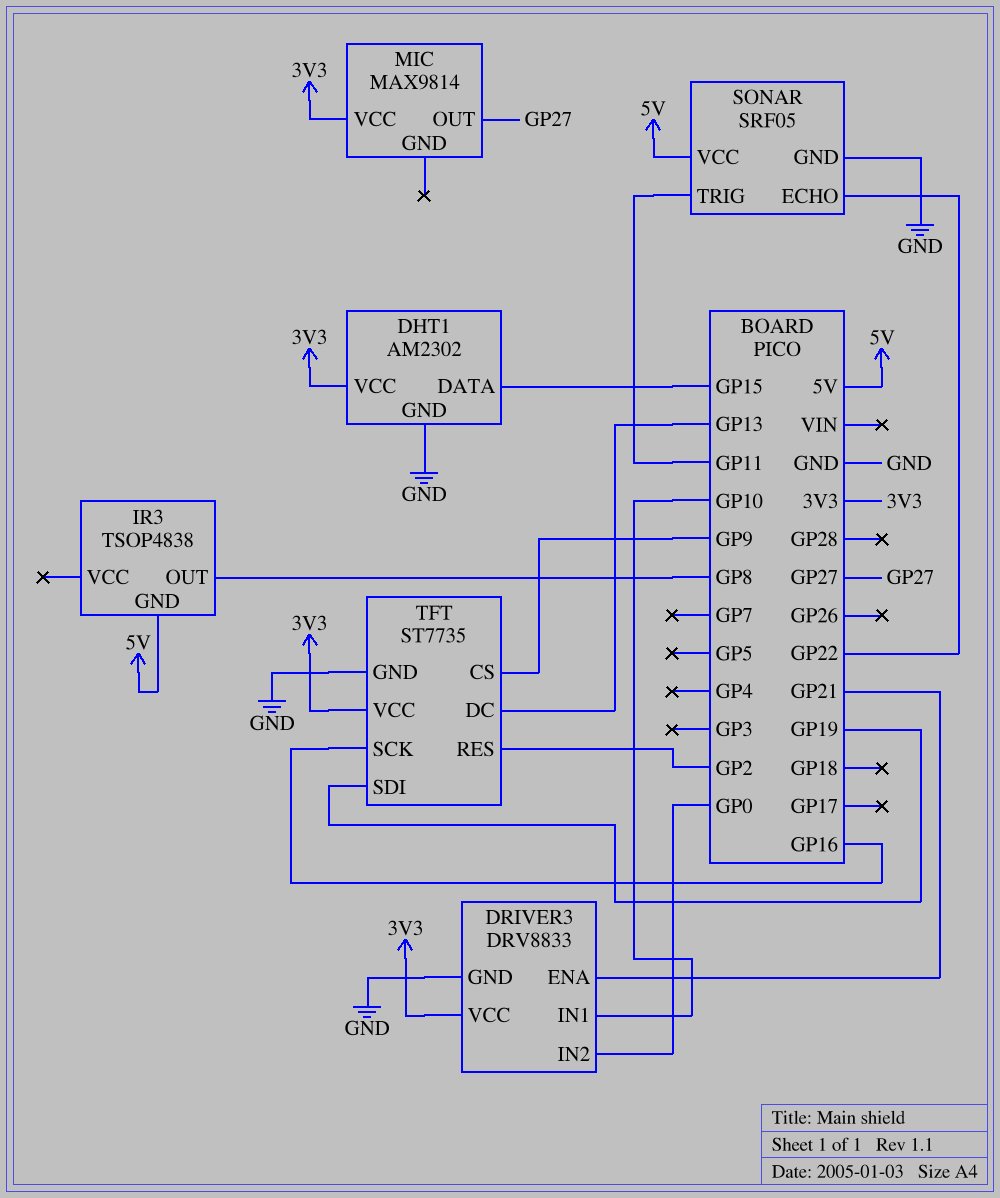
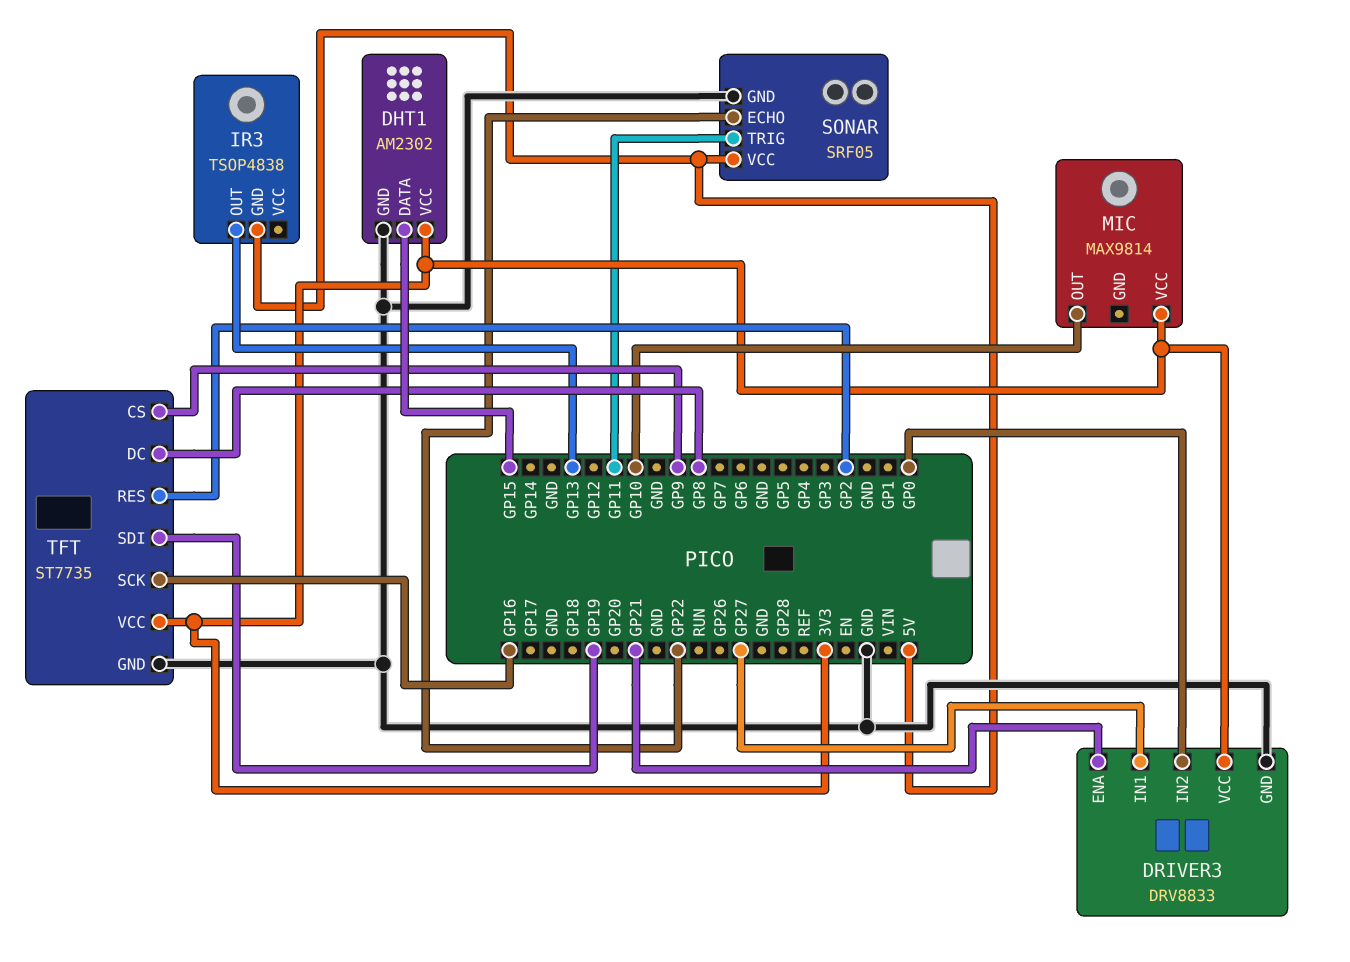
DRIVER3 pin IN1: GP10 -> GP27
IR3 pin OUT: GP8 -> GP13
MIC pin OUT: GP27 -> GP10
TFT pin DC: GP13 -> GP8

